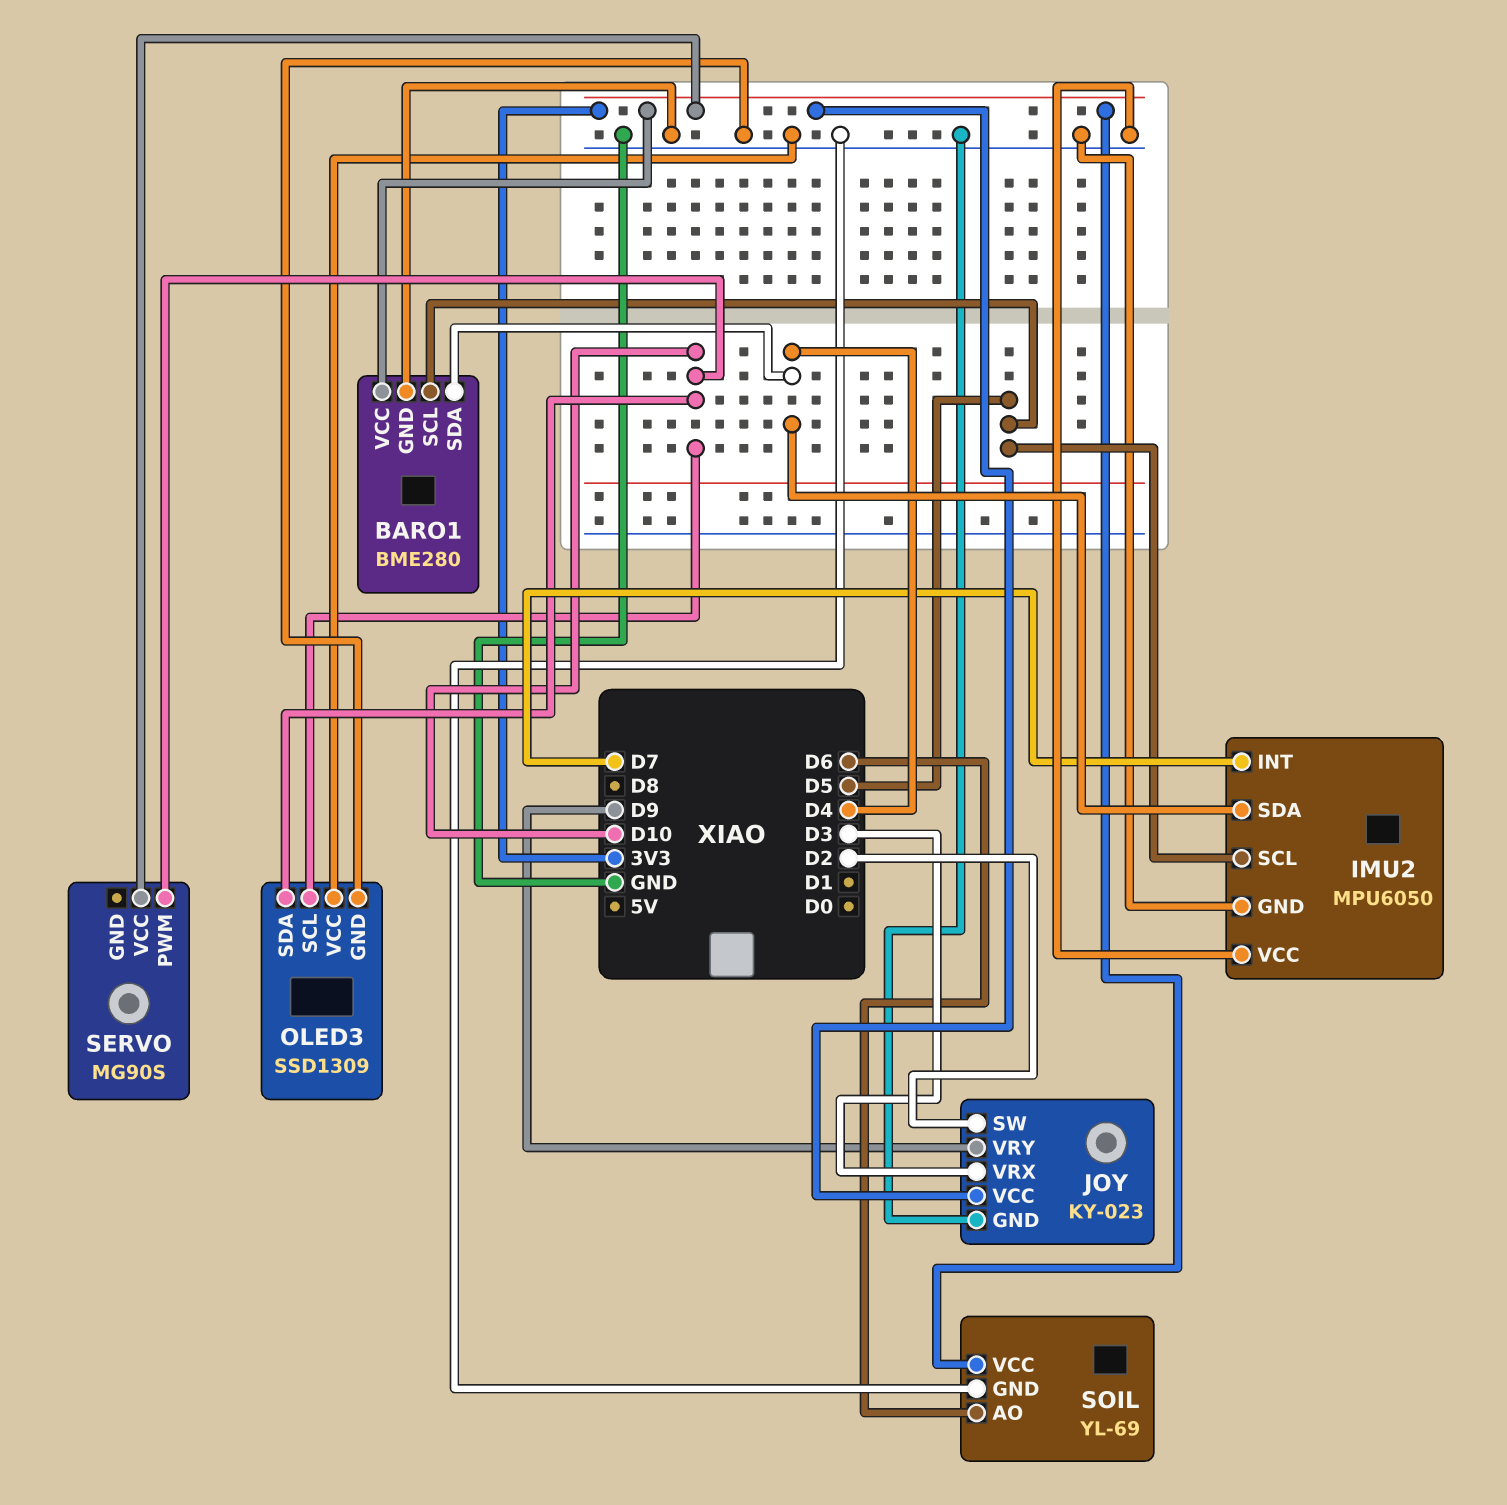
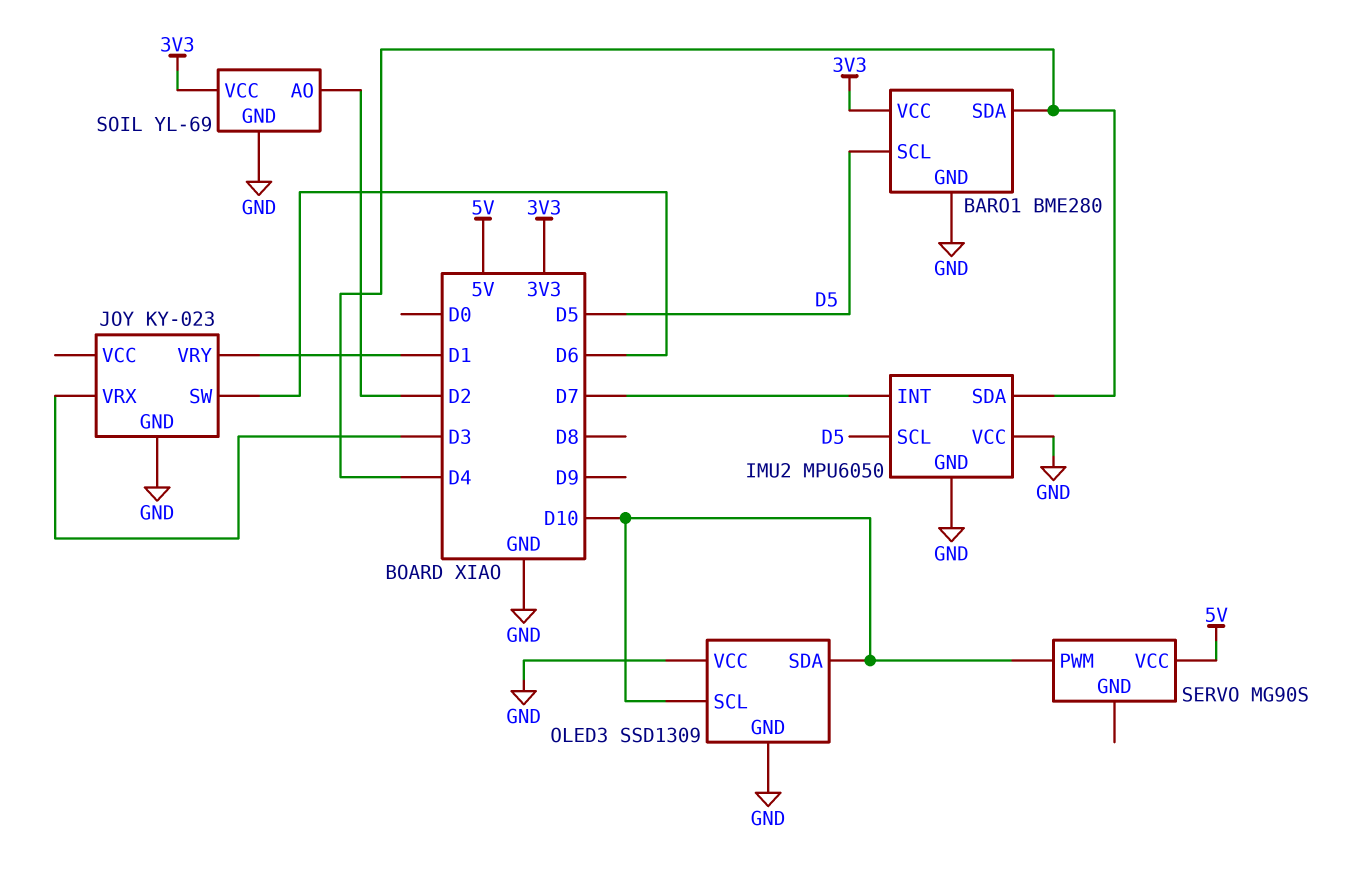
JOY pin SW: D2 -> D6
JOY pin VCC: 3V3 -> none
JOY pin VRY: D9 -> D1
SERVO pin VCC: 3V3 -> 5V
SOIL pin AO: D6 -> D2

